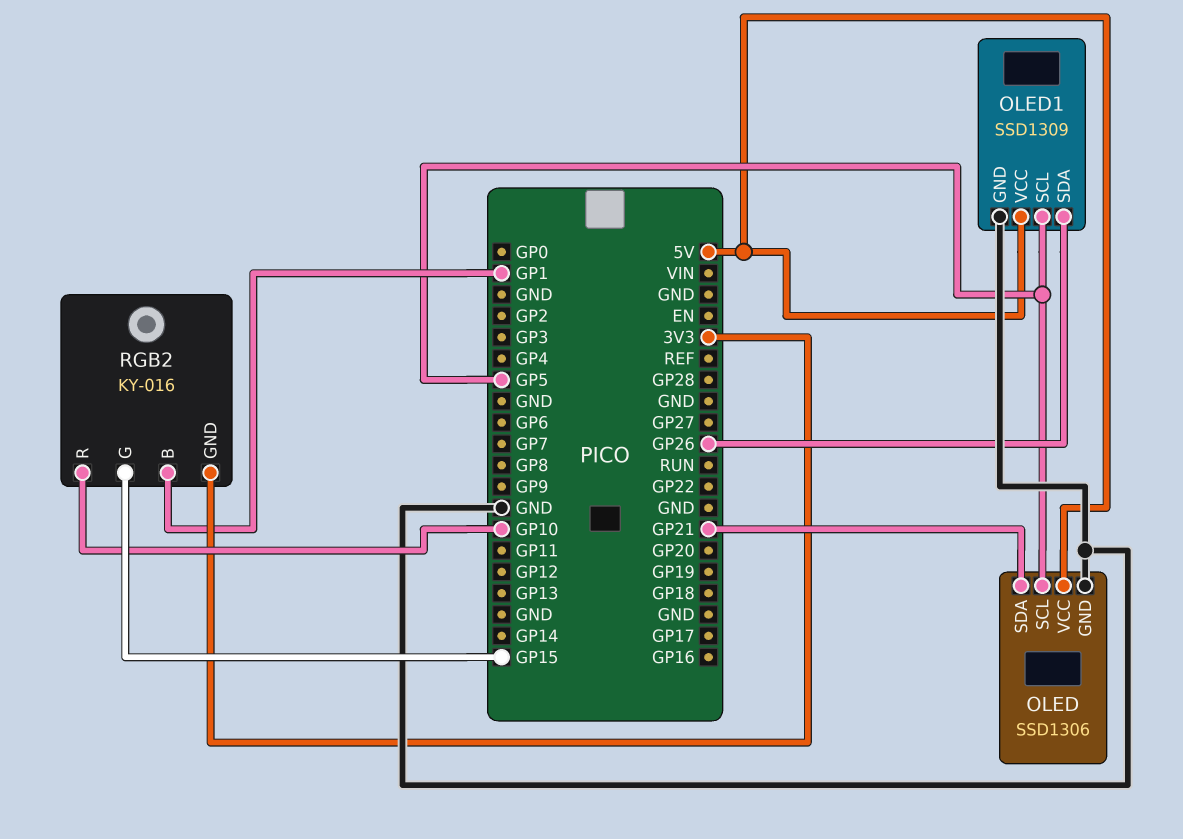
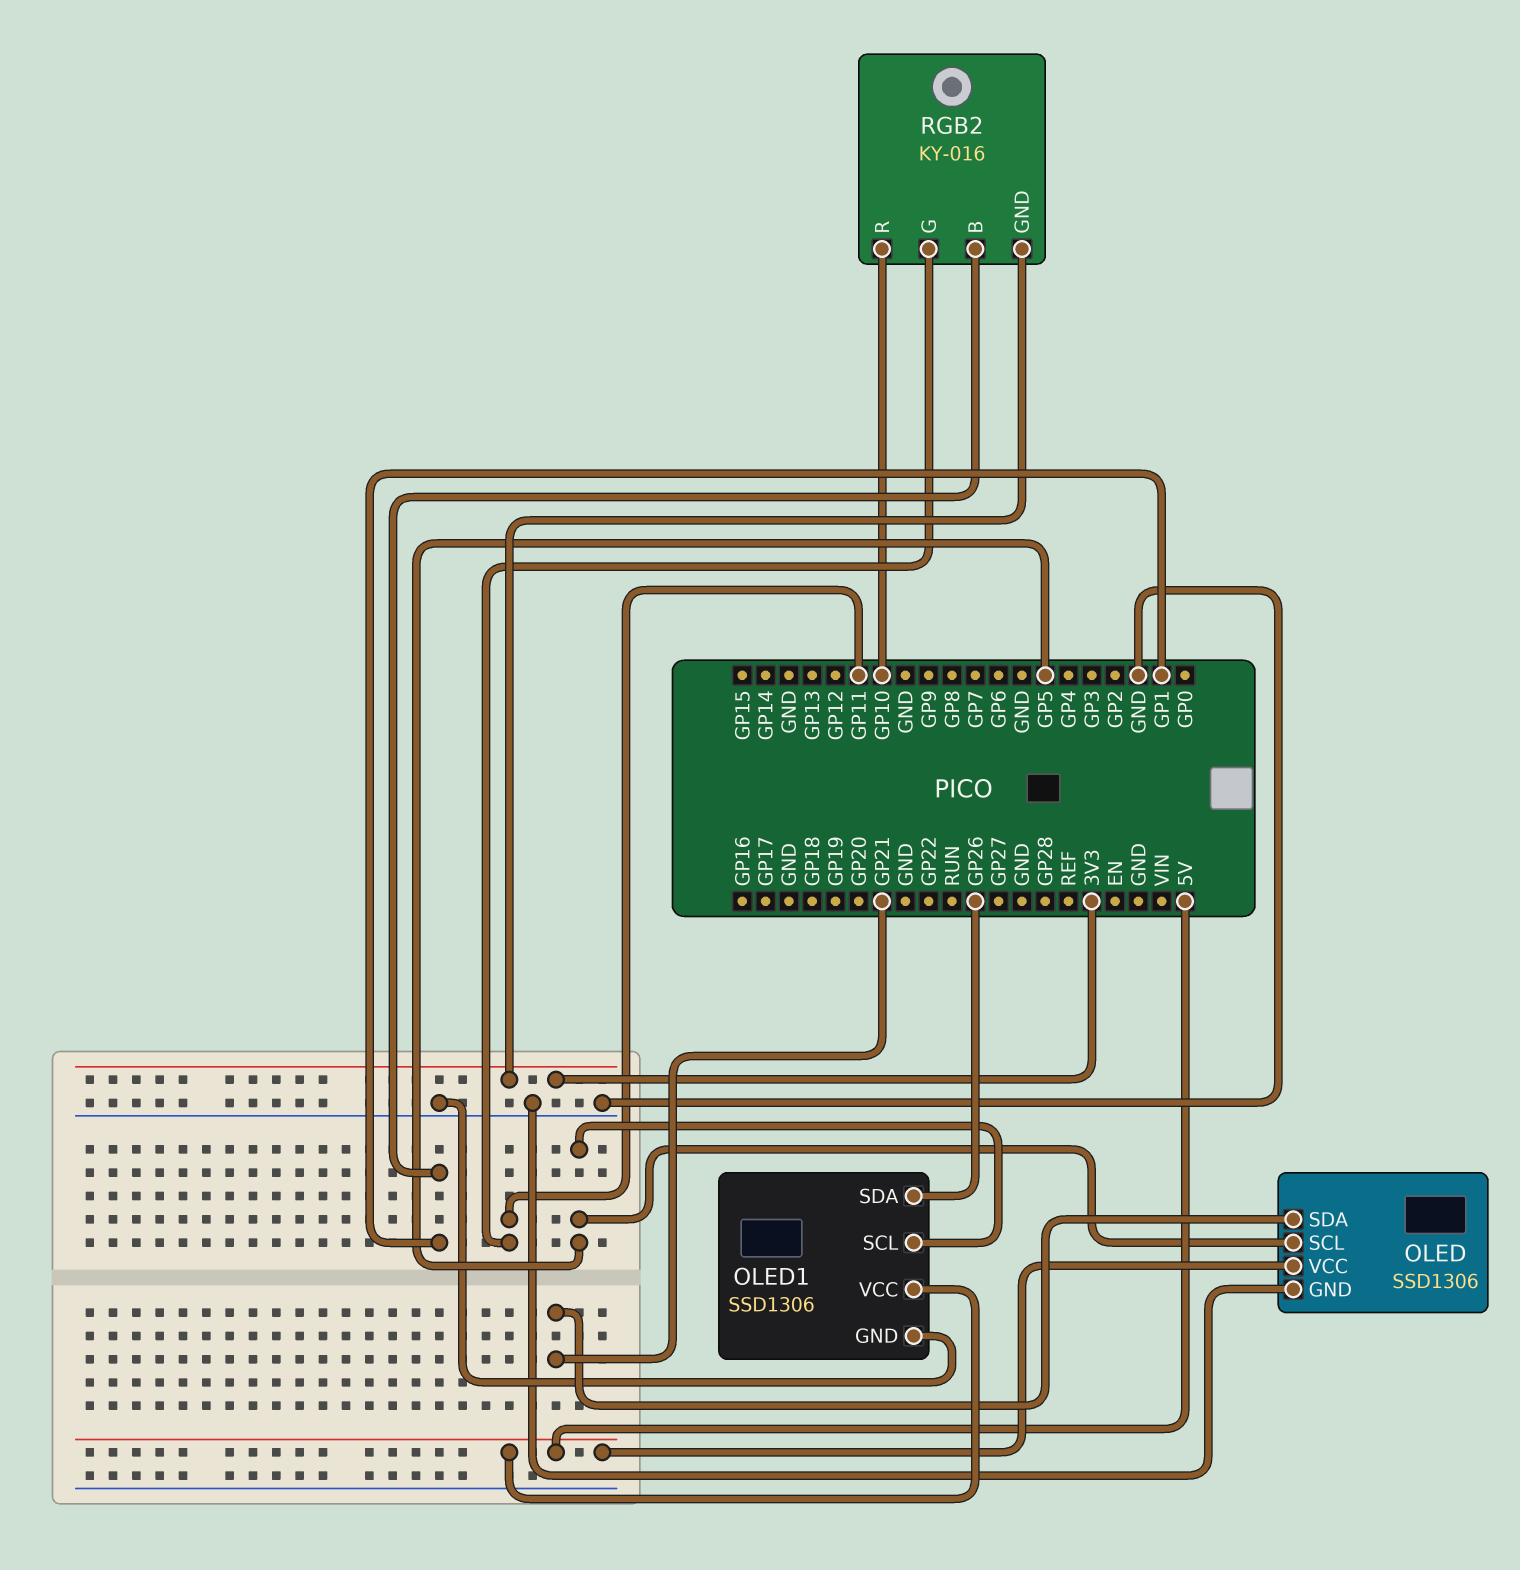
OLED1: SSD1309 -> SSD1306
RGB2 pin G: GP15 -> GP11

